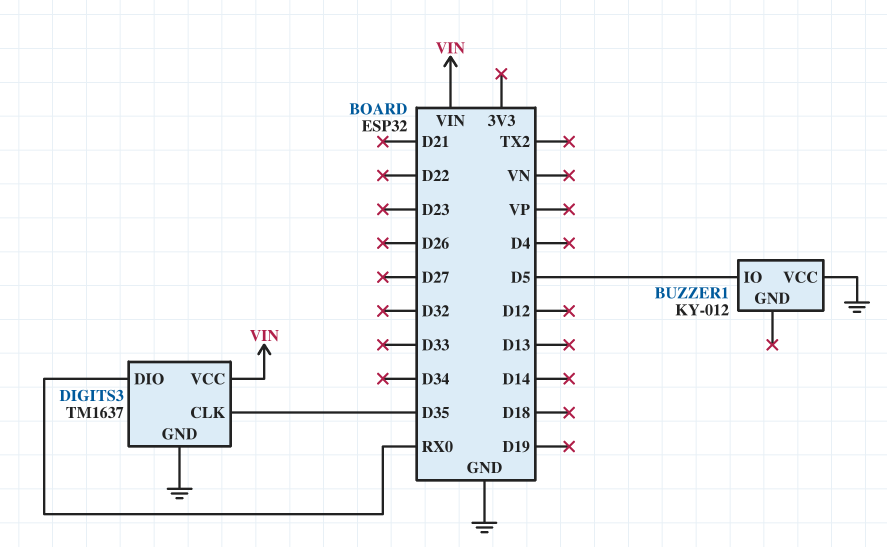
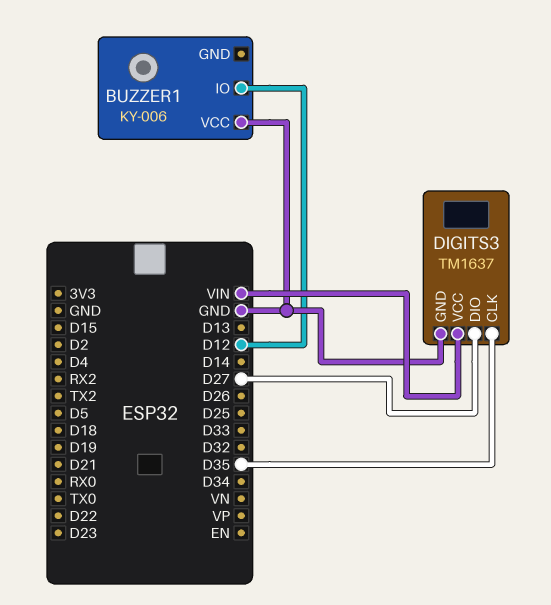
BUZZER1: KY-012 -> KY-006
BUZZER1 pin IO: D5 -> D12
DIGITS3 pin DIO: RX0 -> D27

